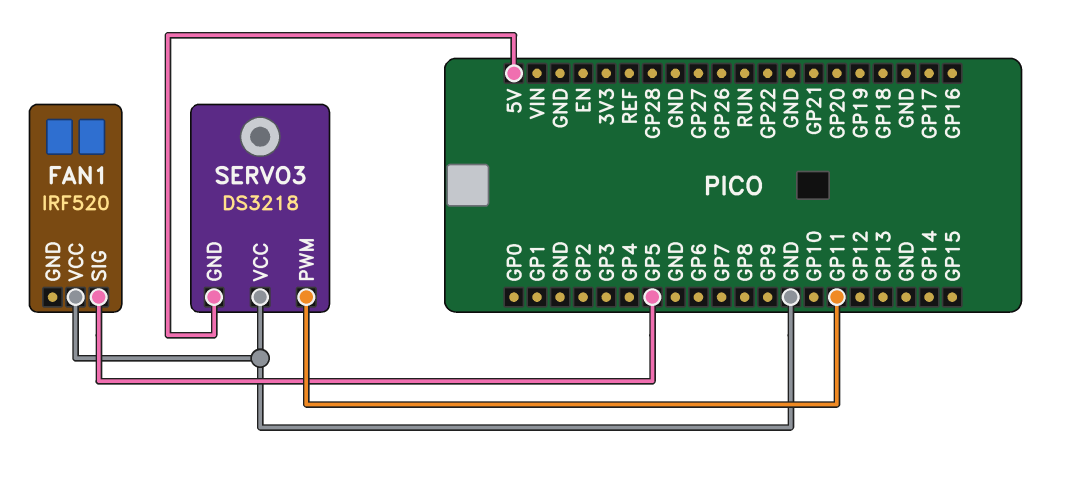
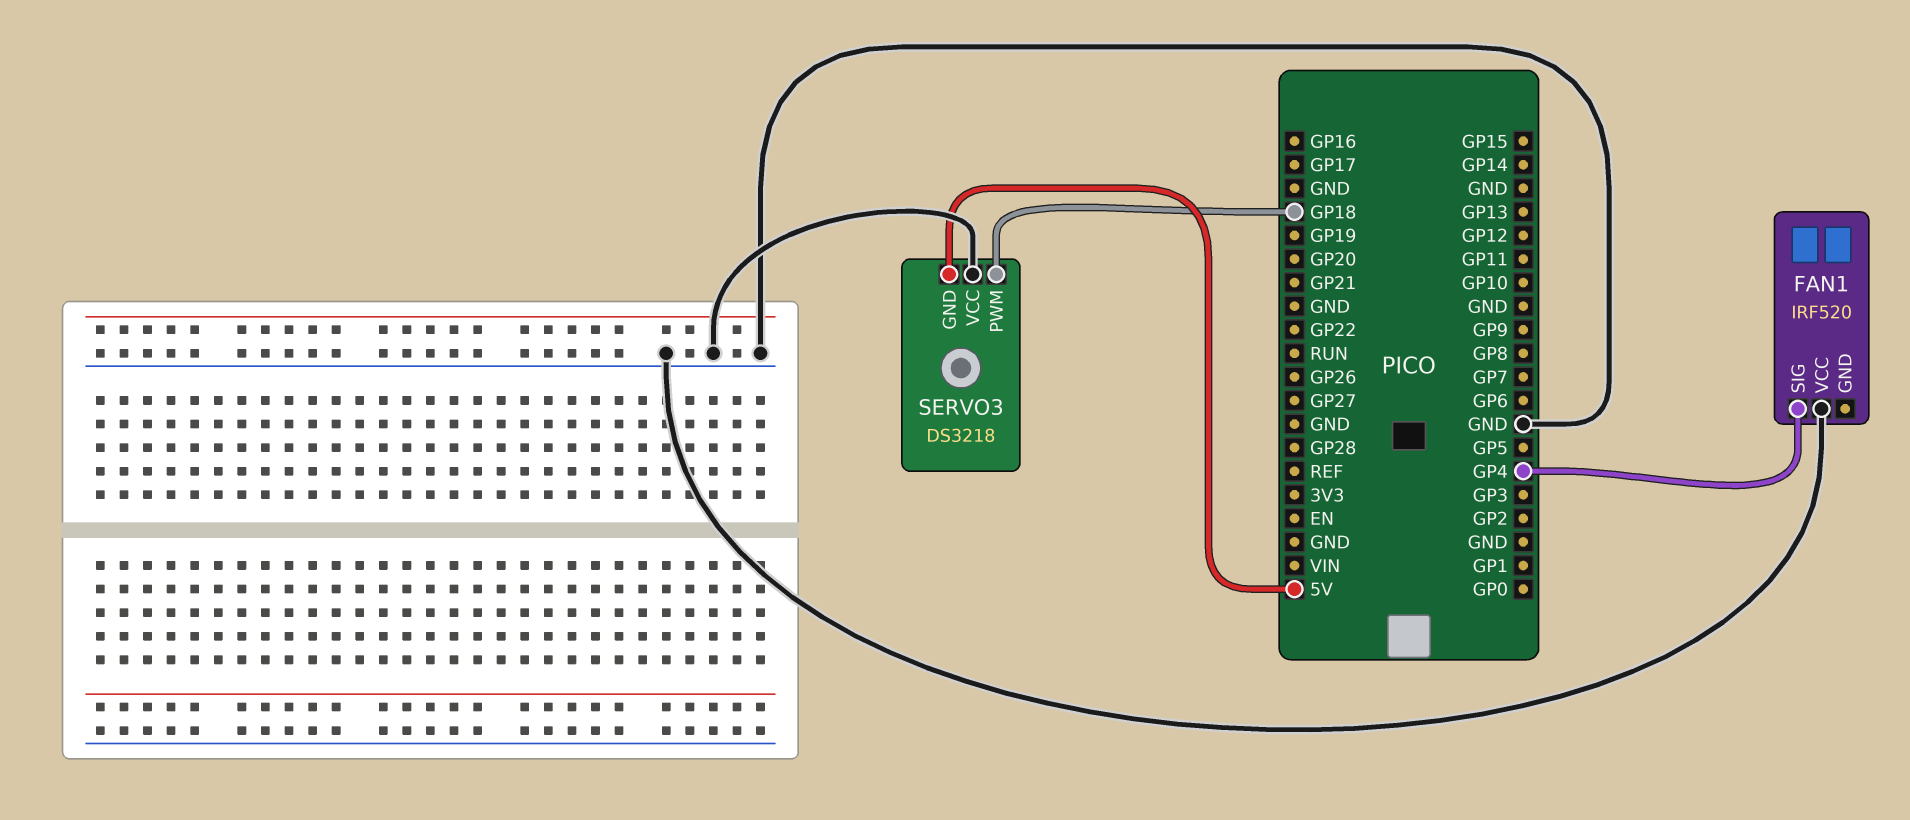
FAN1 pin SIG: GP5 -> GP4
SERVO3 pin PWM: GP11 -> GP18

